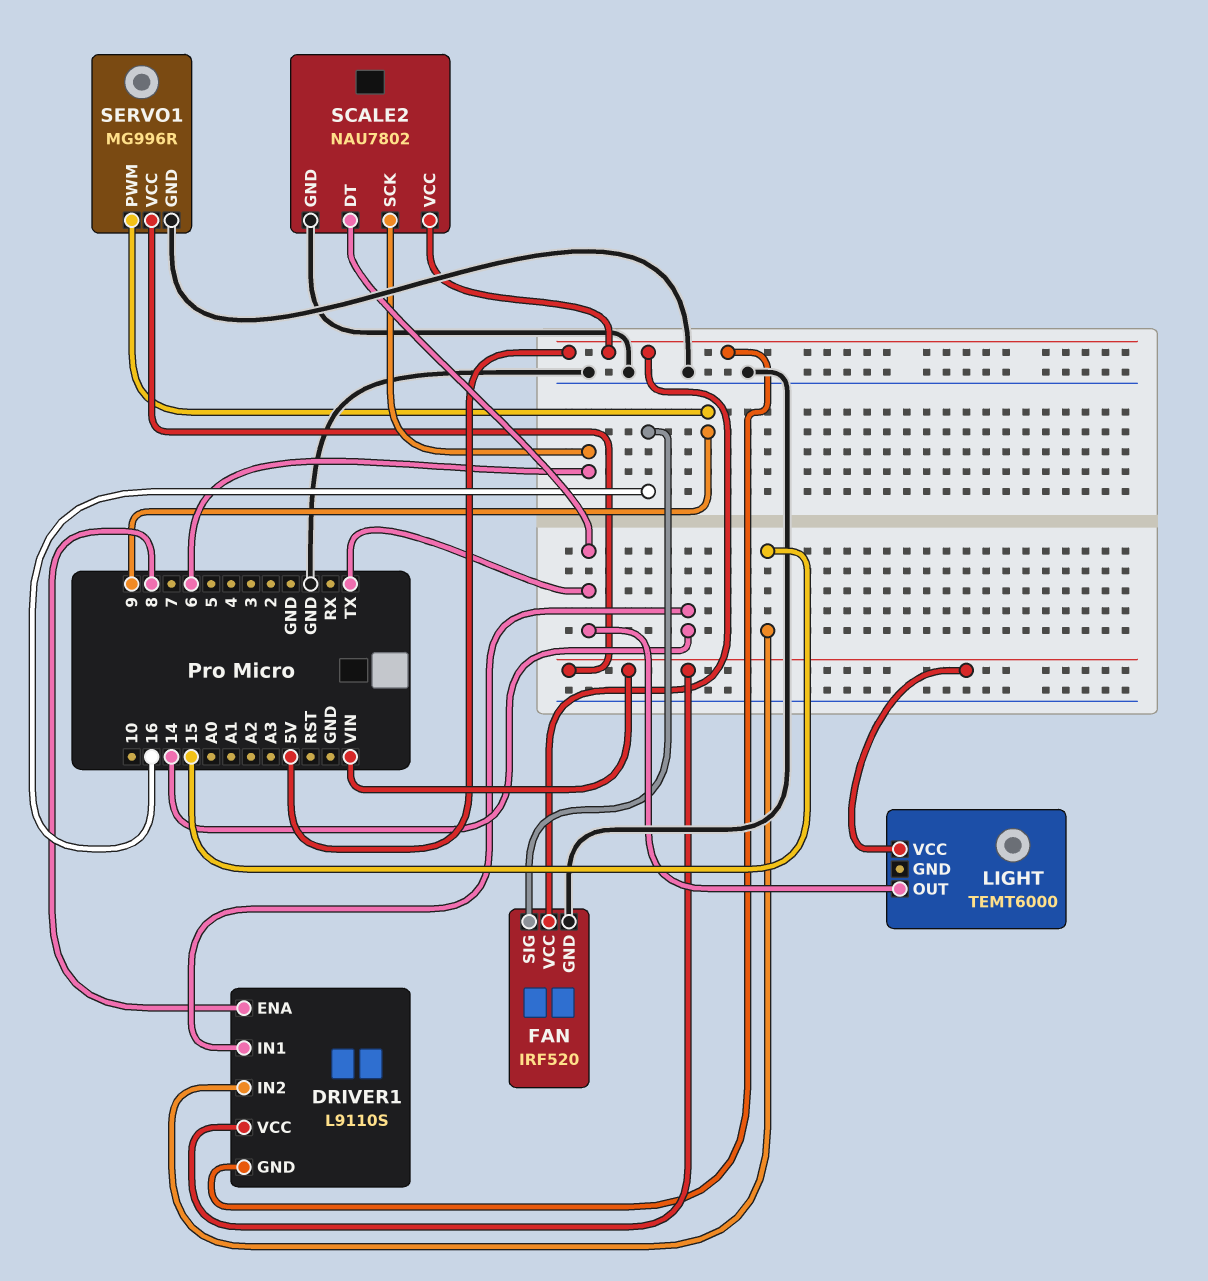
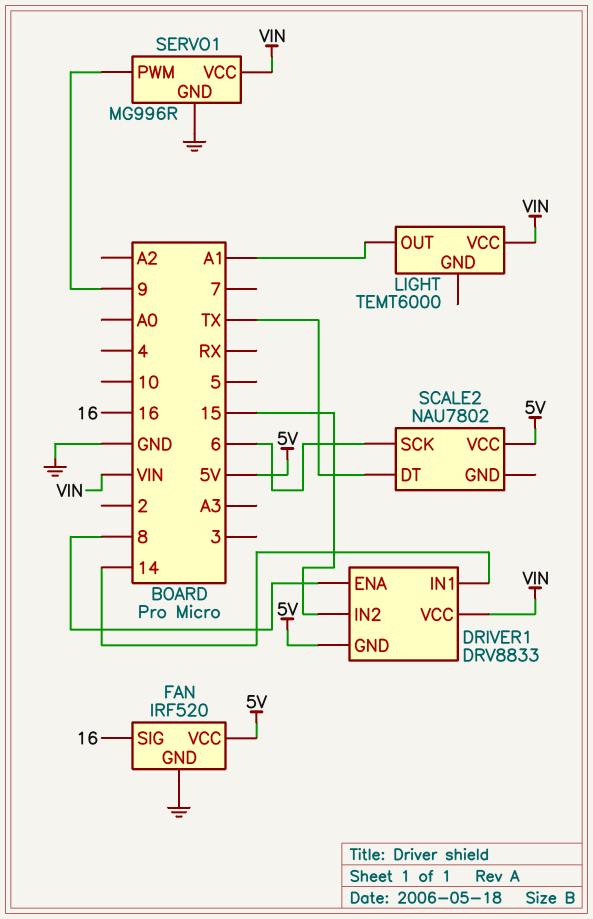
DRIVER1: L9110S -> DRV8833
LIGHT pin OUT: TX -> A1
SCALE2 pin GND: GND -> none

